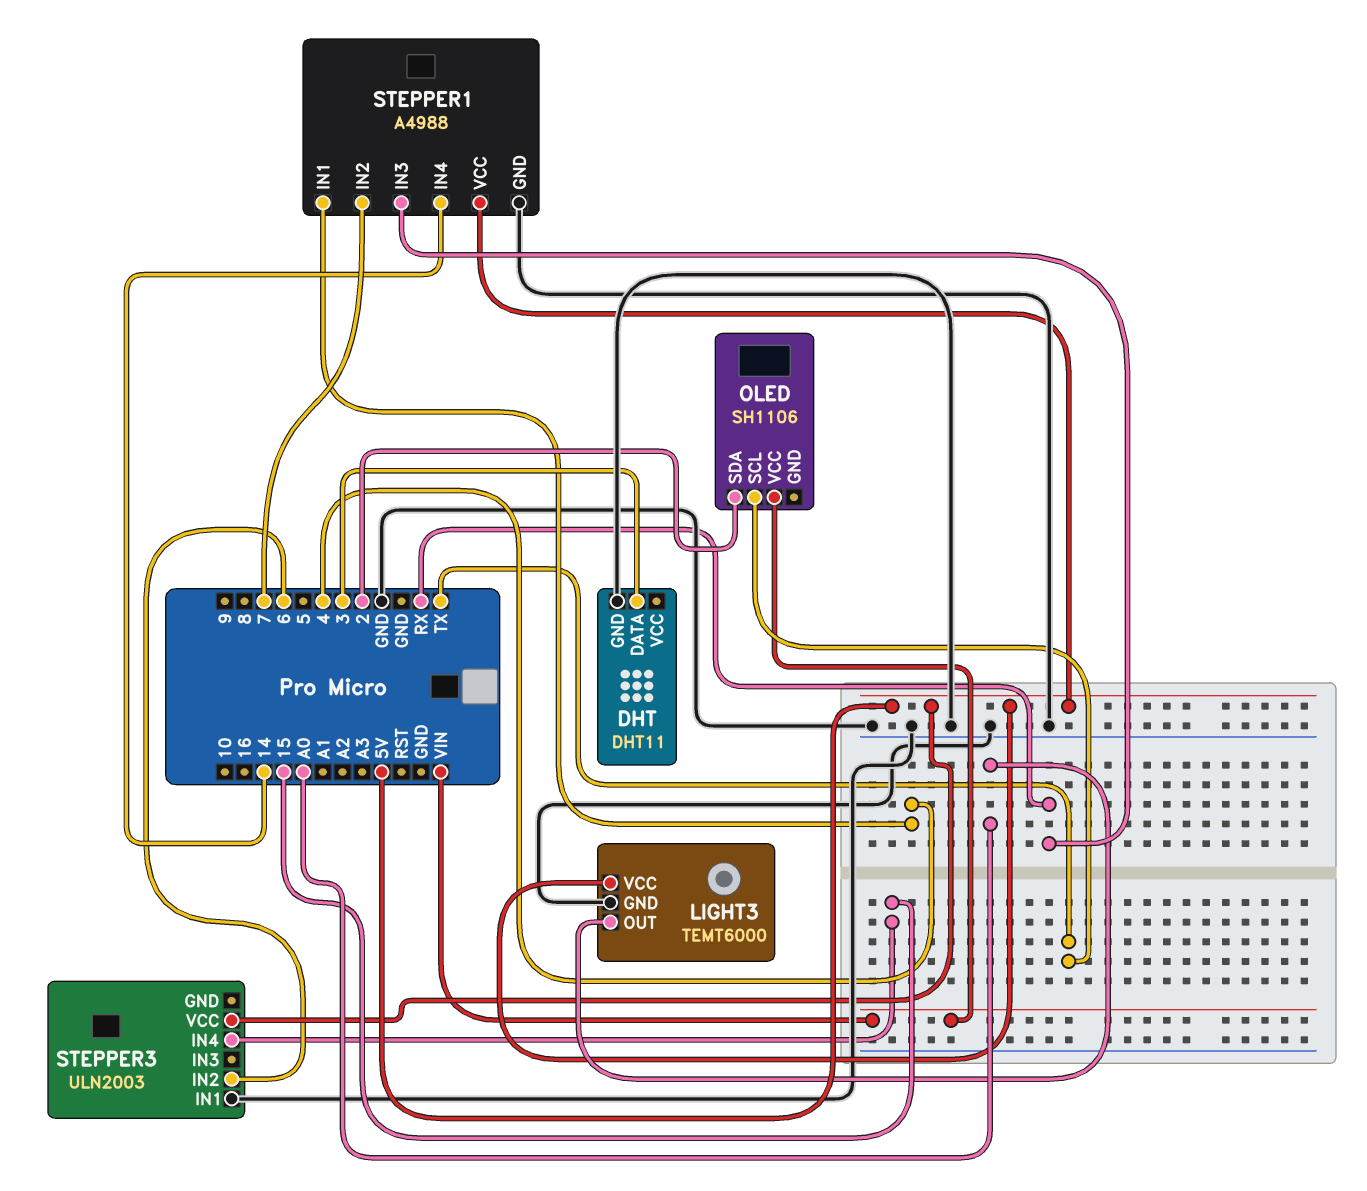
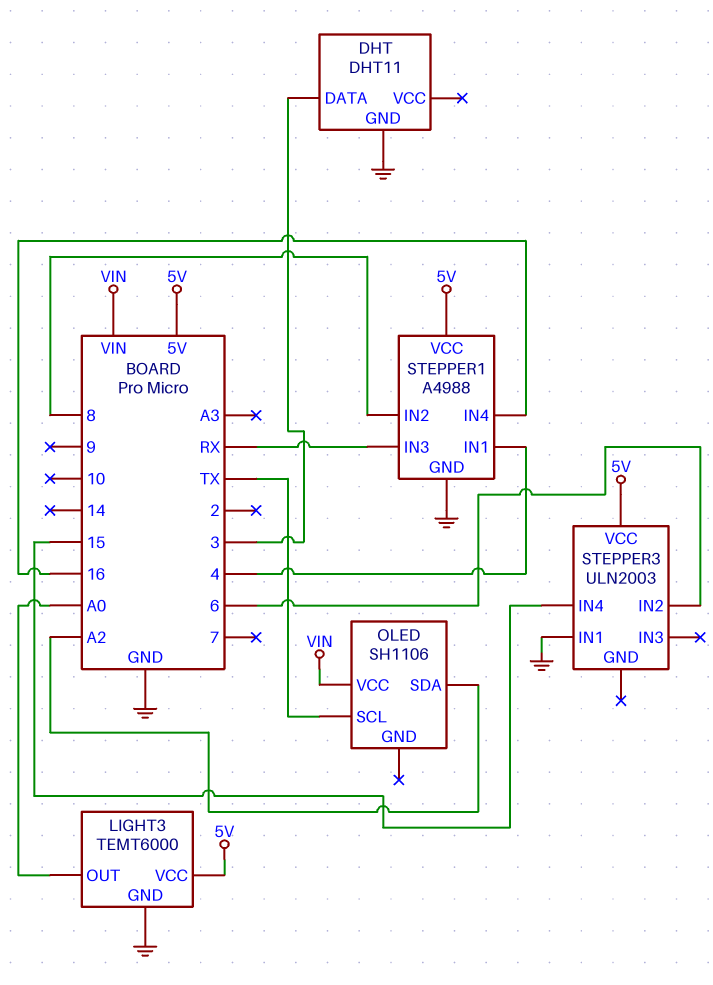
OLED pin SDA: 2 -> A2
STEPPER1 pin IN2: 7 -> 8
STEPPER1 pin IN4: 14 -> 16

